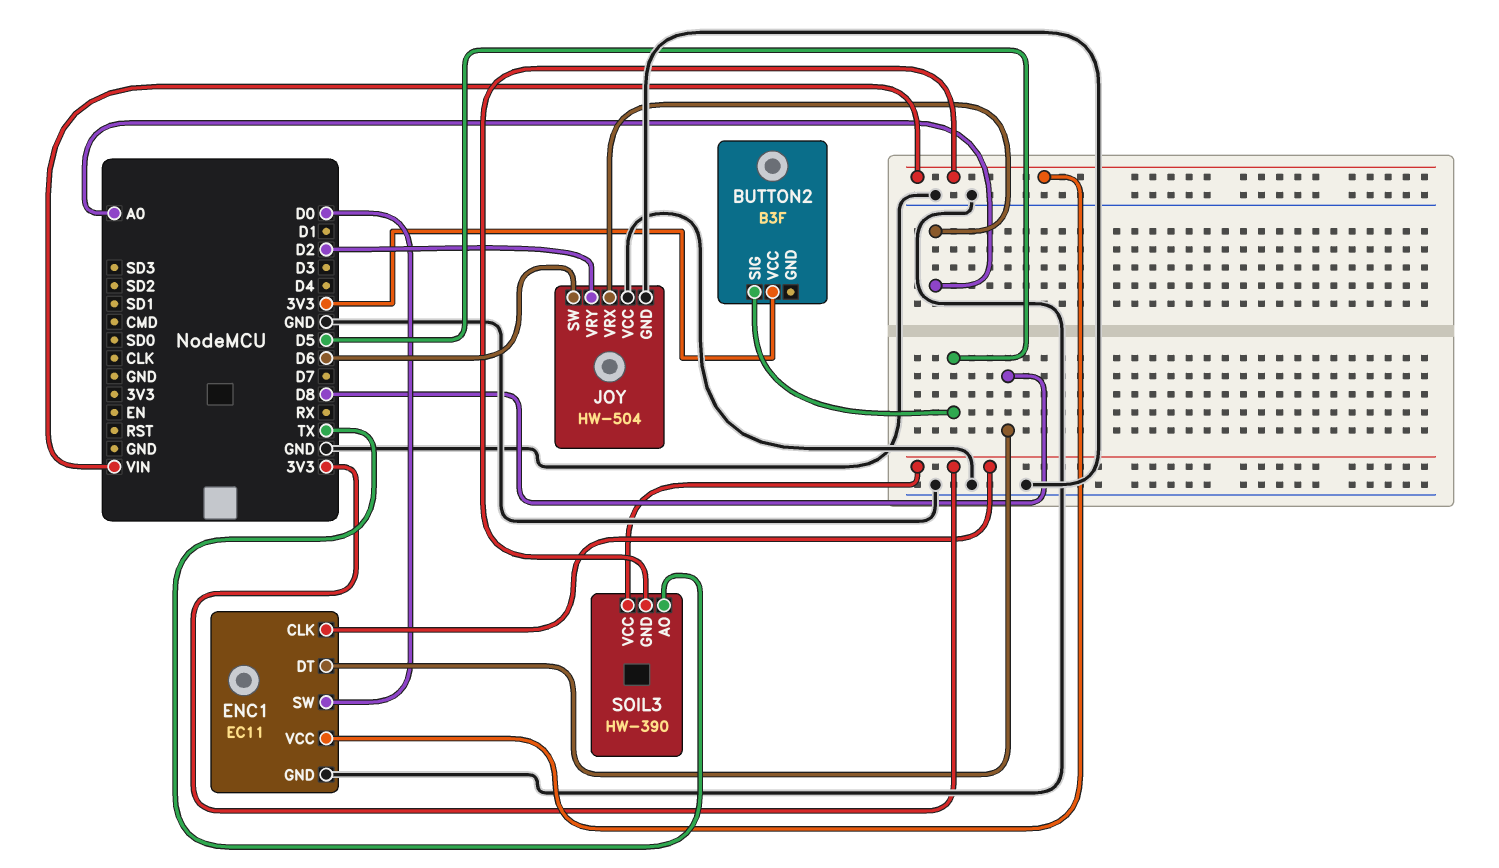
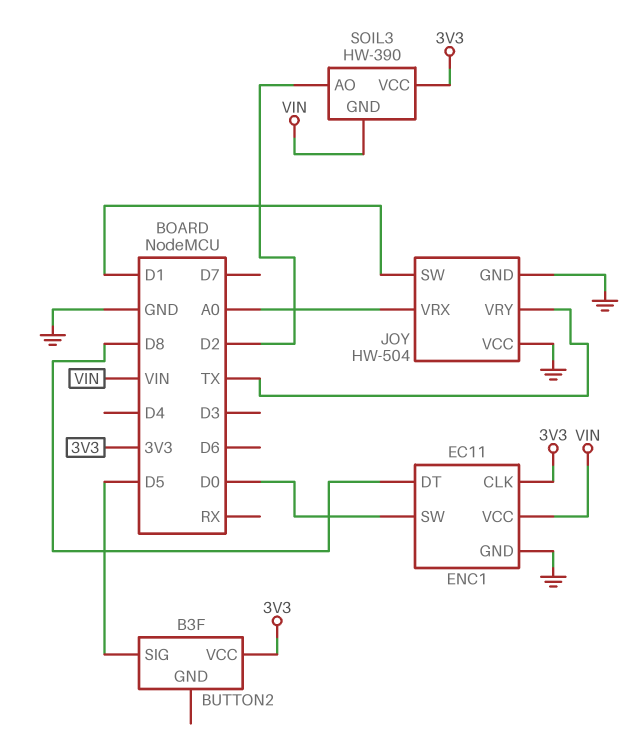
JOY pin SW: D6 -> D1
JOY pin VRY: D2 -> TX
SOIL3 pin AO: TX -> D2

